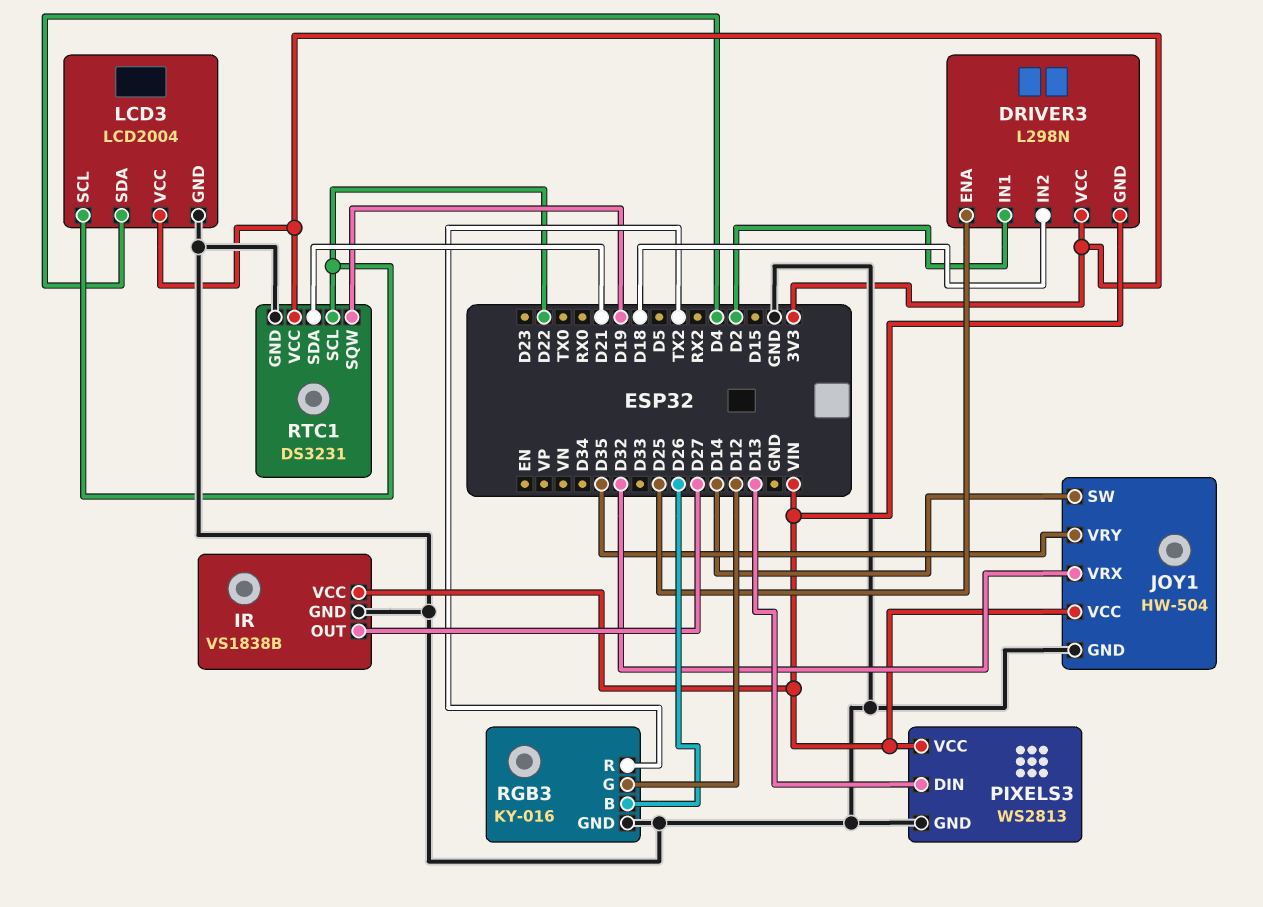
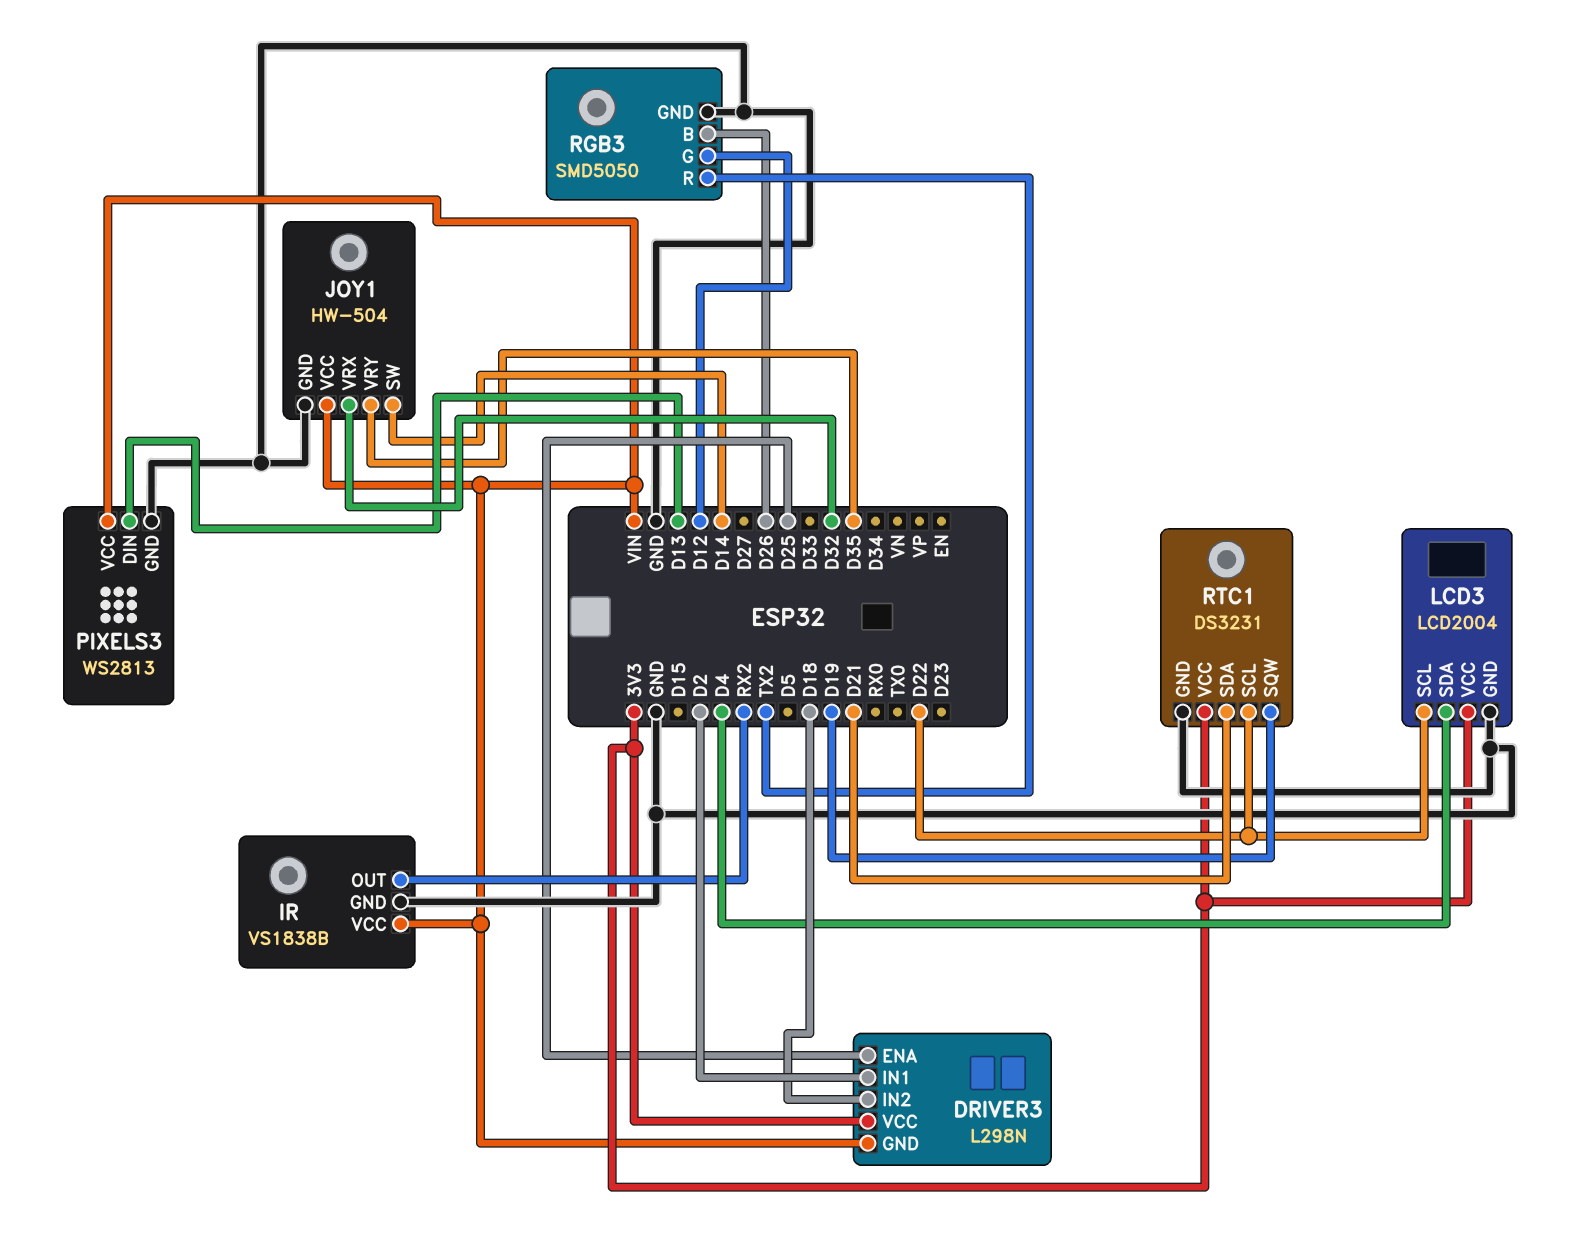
IR pin OUT: D27 -> RX2
RGB3: KY-016 -> SMD5050

